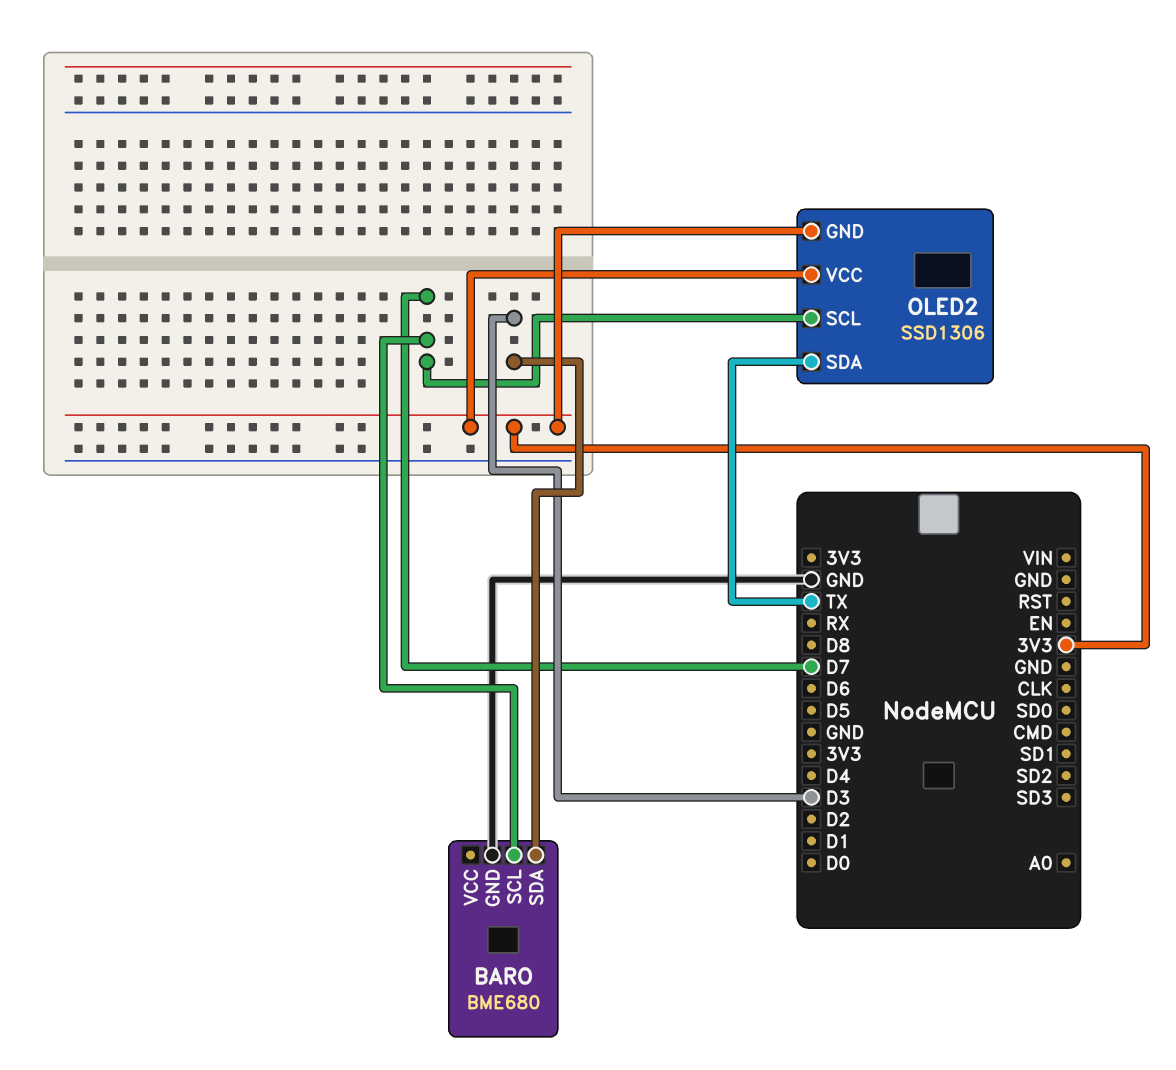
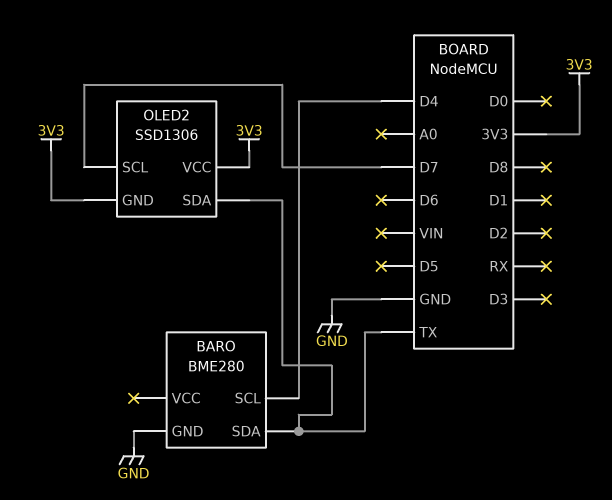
BARO: BME680 -> BME280
BARO pin SCL: D7 -> D4
BARO pin SDA: D3 -> TX

